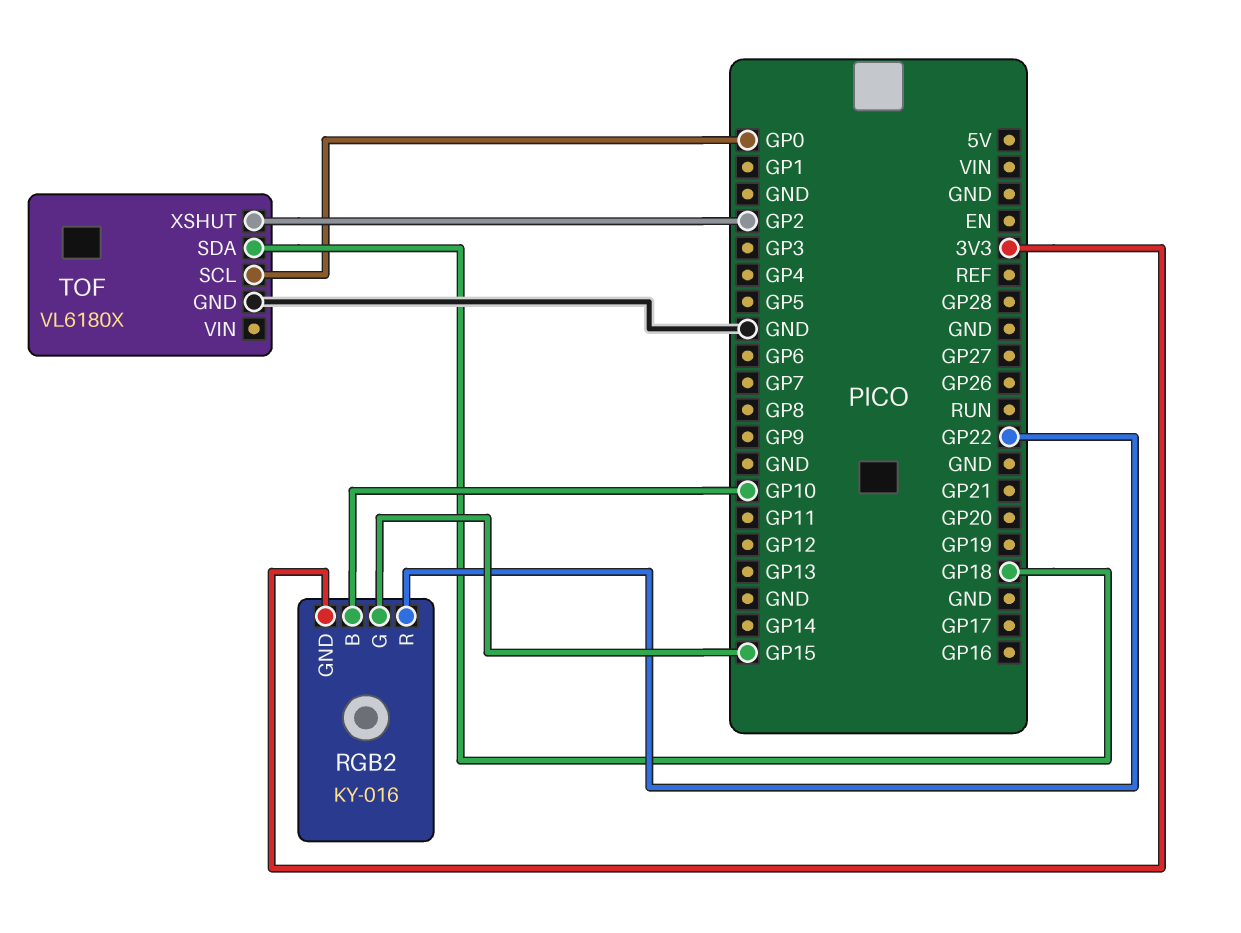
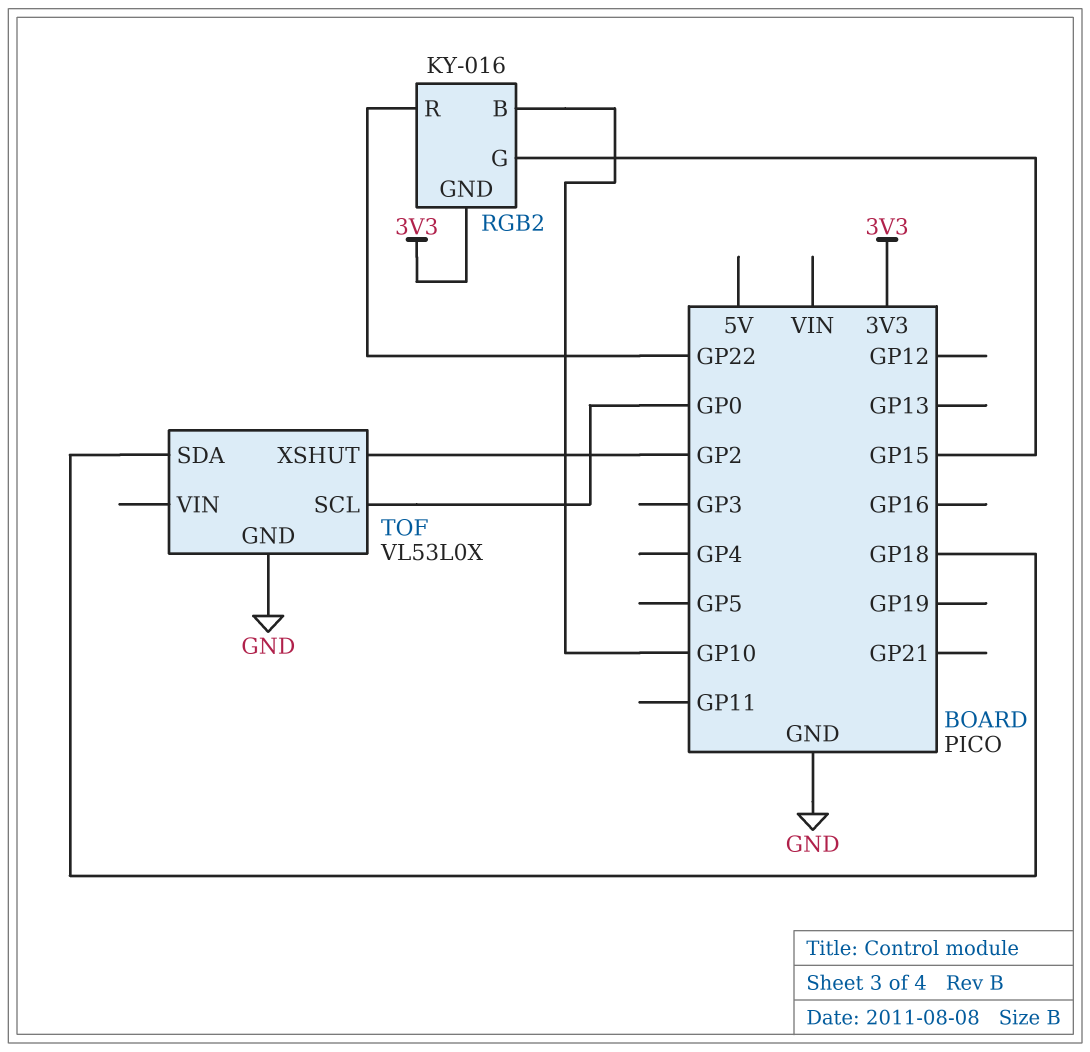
TOF: VL6180X -> VL53L0X

